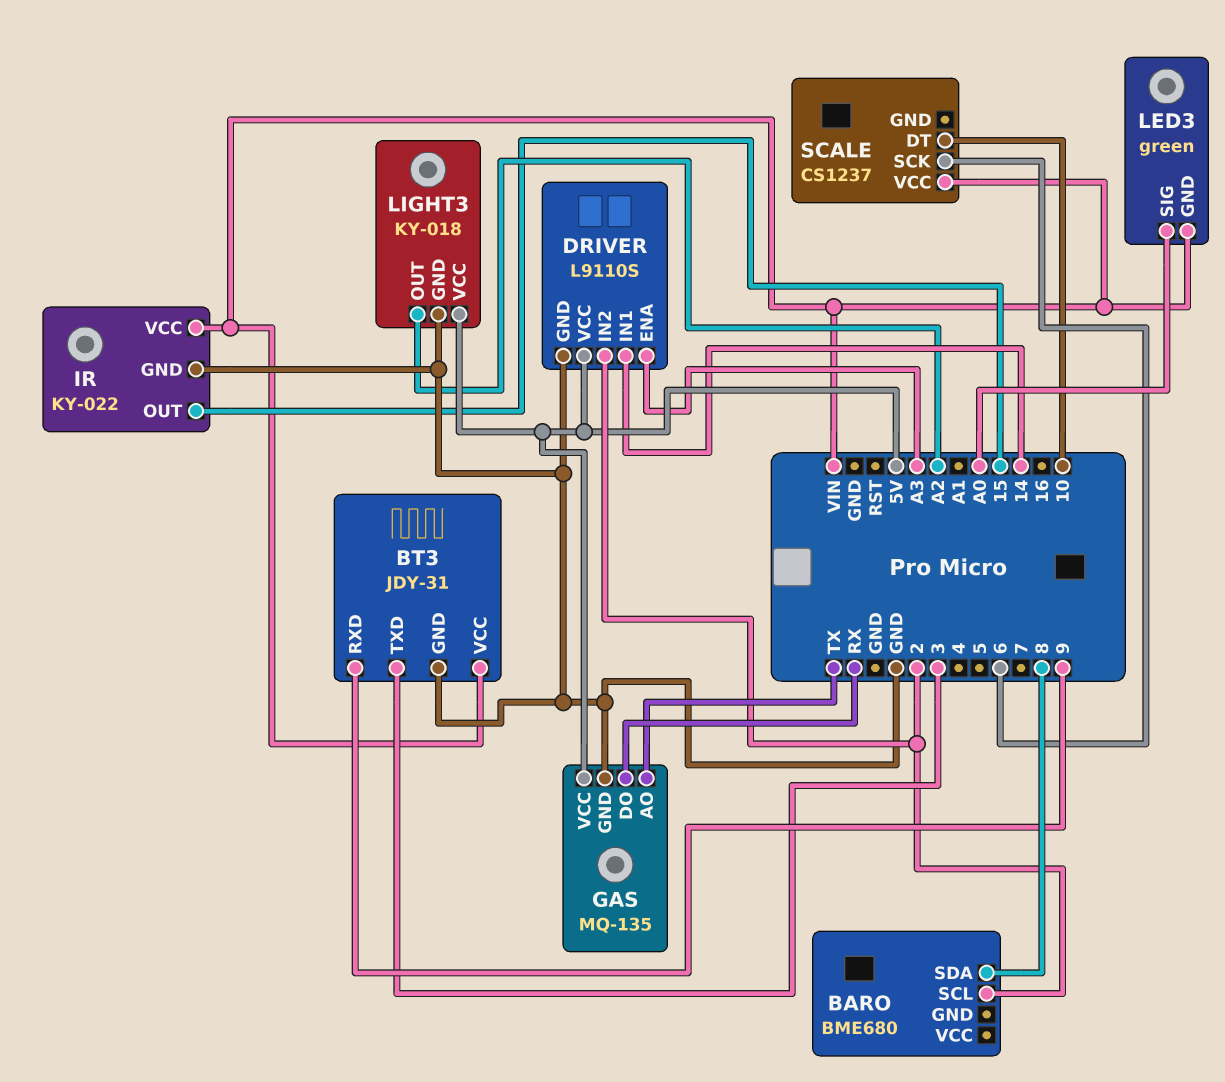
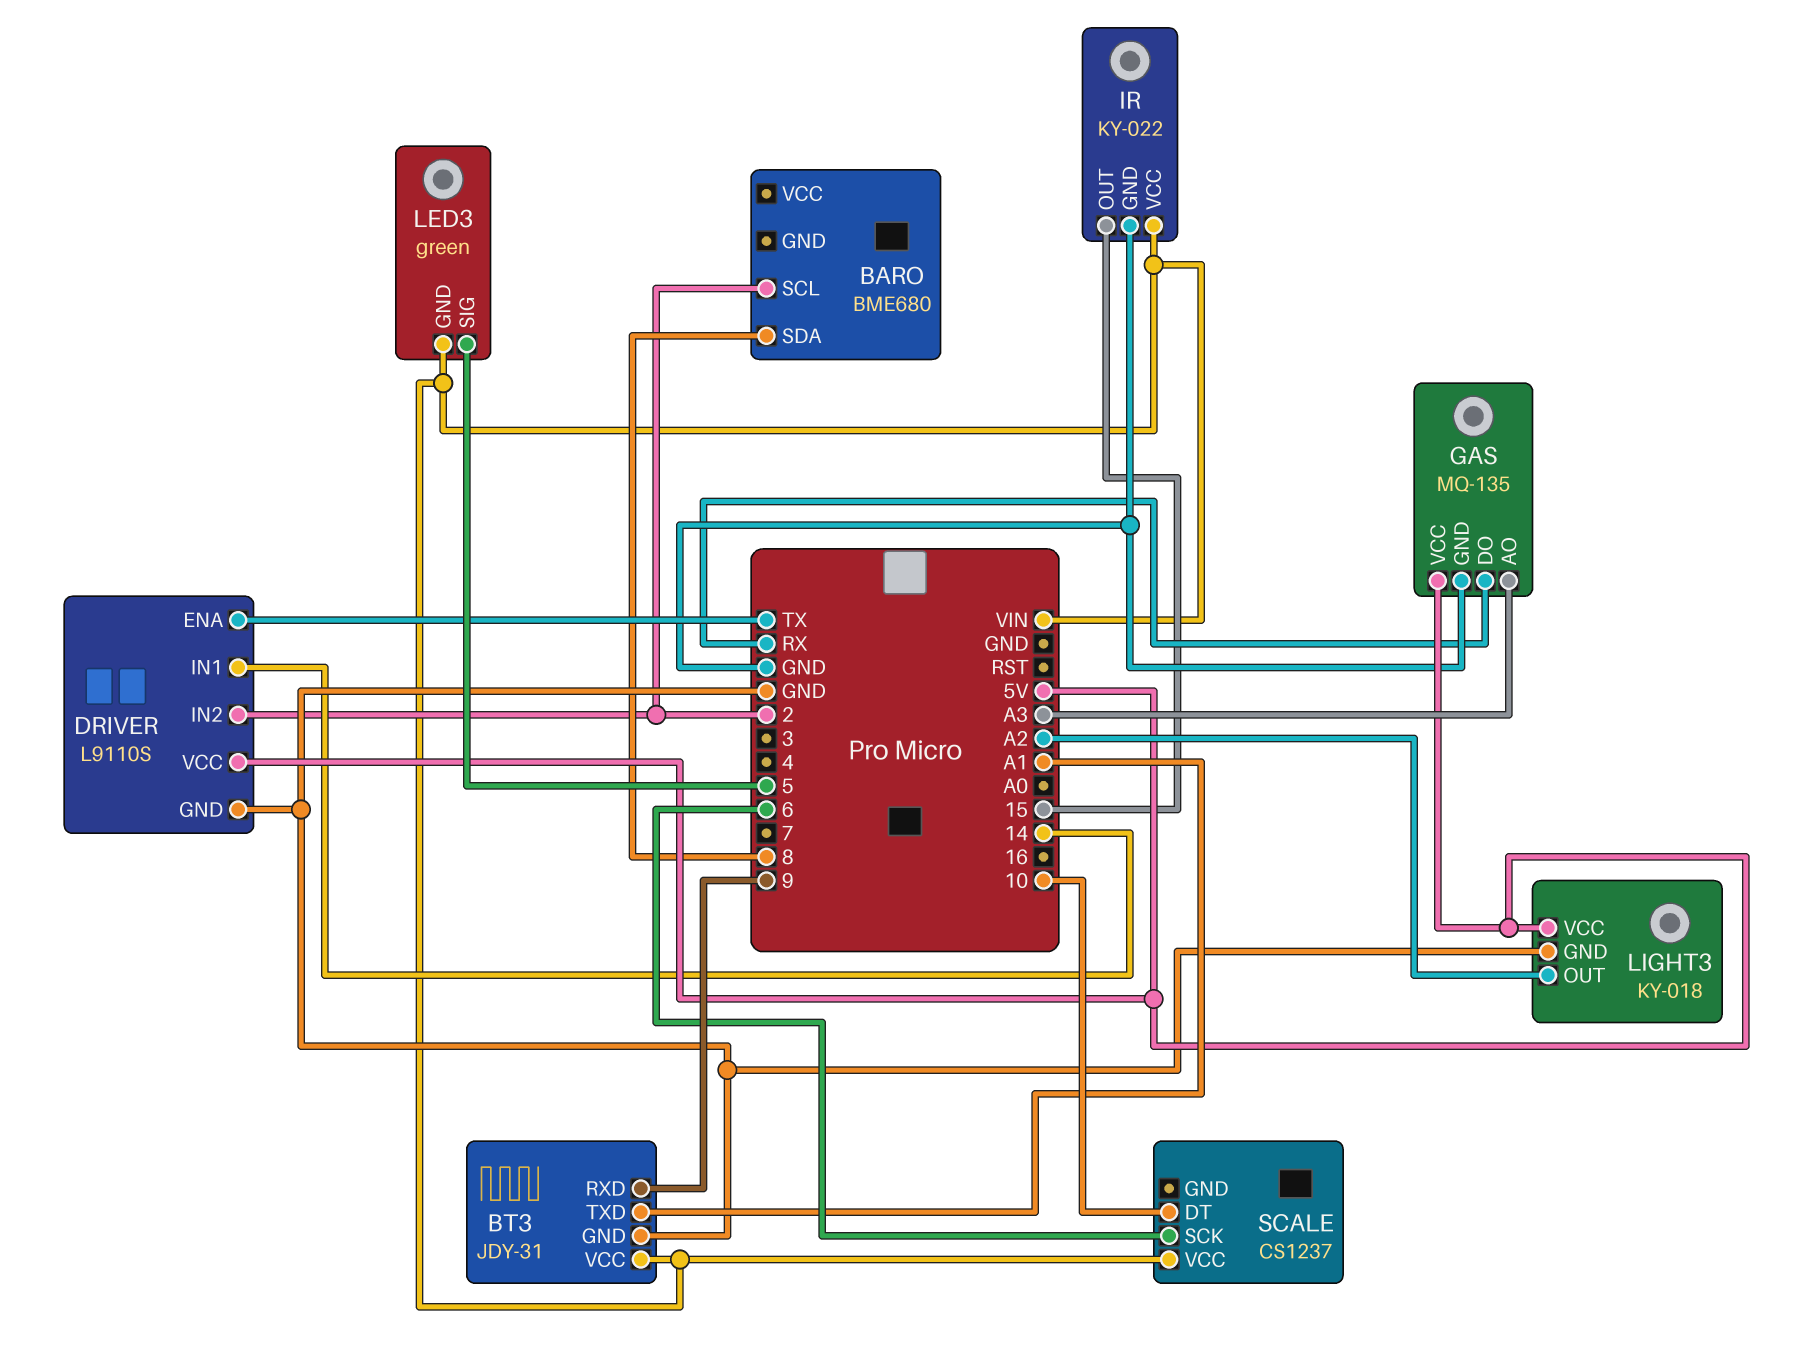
BT3 pin TXD: 3 -> A1
DRIVER pin ENA: A3 -> TX
GAS pin AO: TX -> A3
LED3 pin SIG: A0 -> 5

